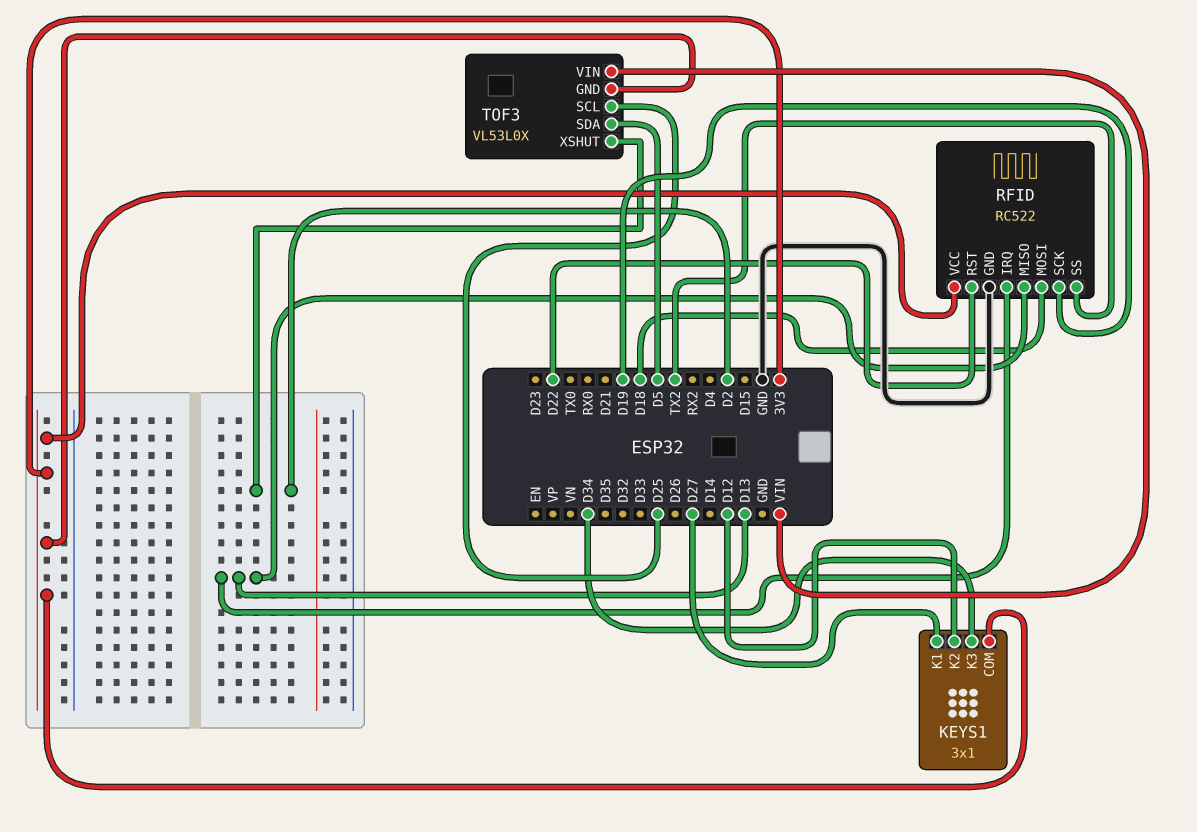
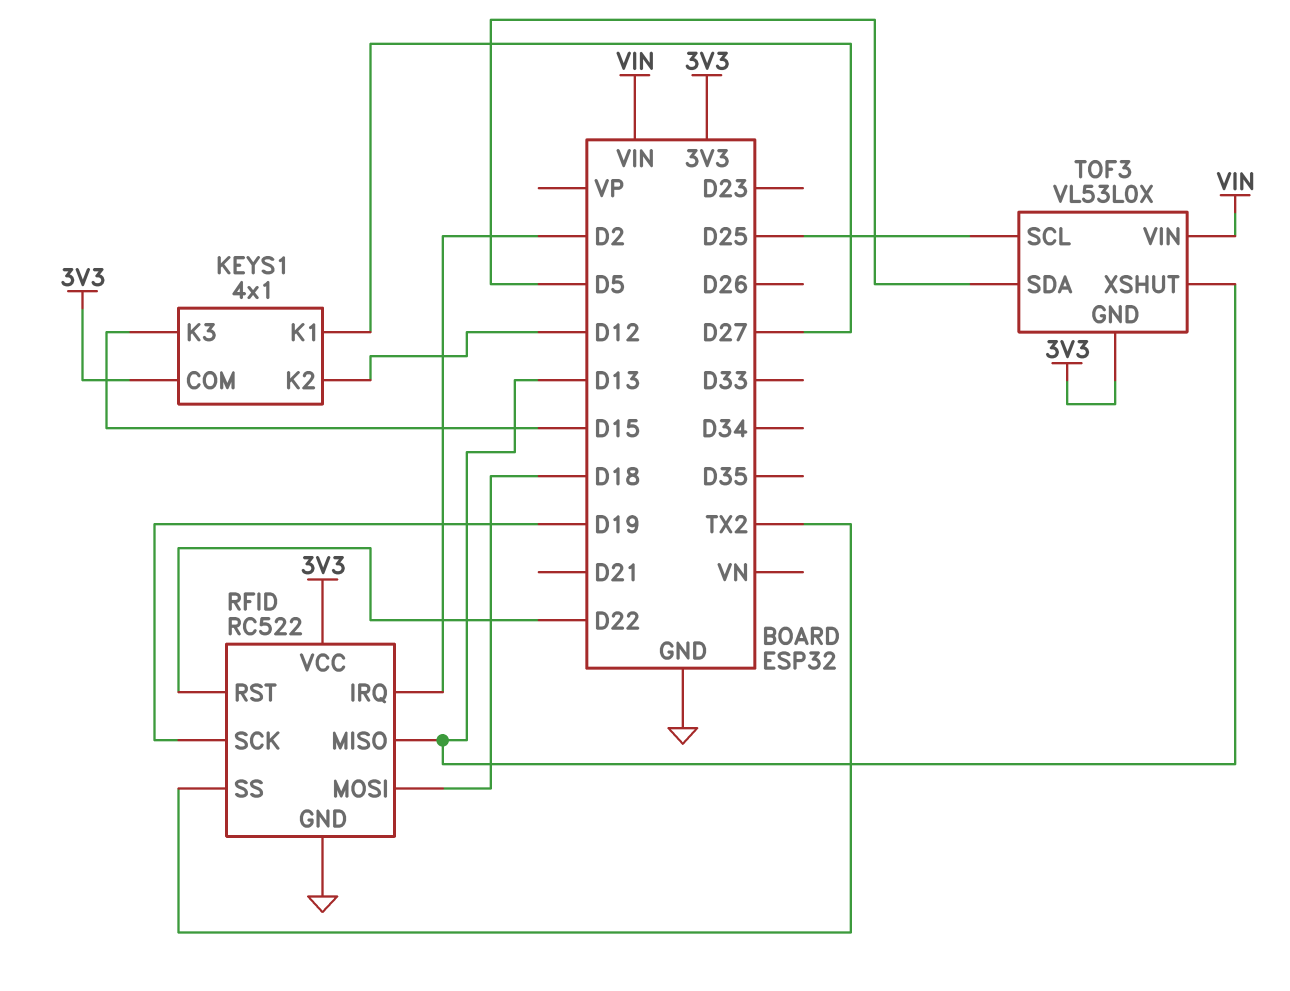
KEYS1: 3x1 -> 4x1
KEYS1 pin K3: D34 -> D15
RFID pin IRQ: D13 -> D2
TOF3 pin XSHUT: D2 -> D13

